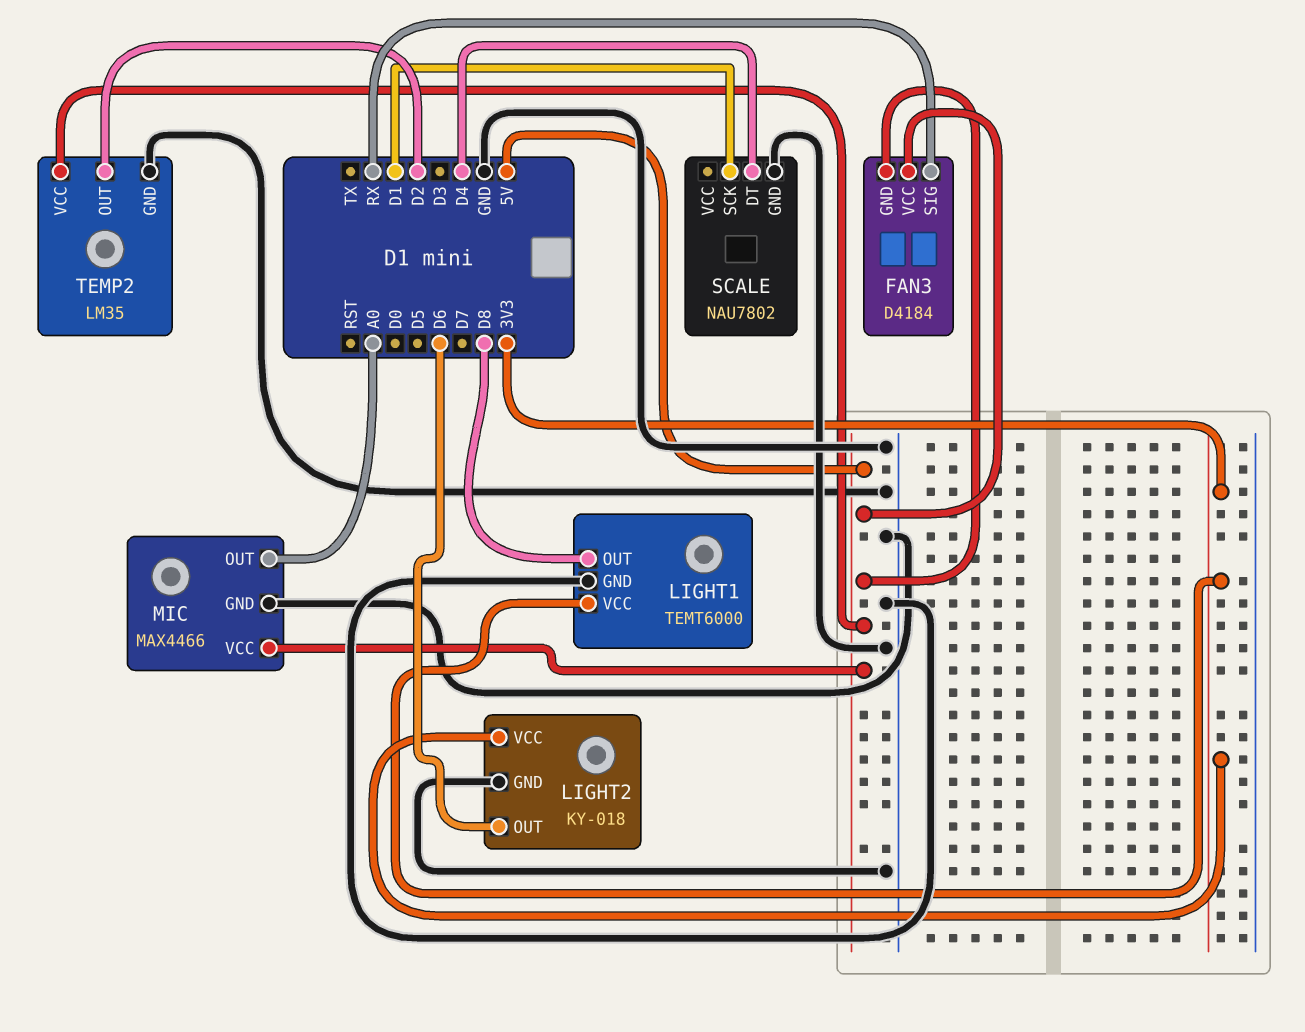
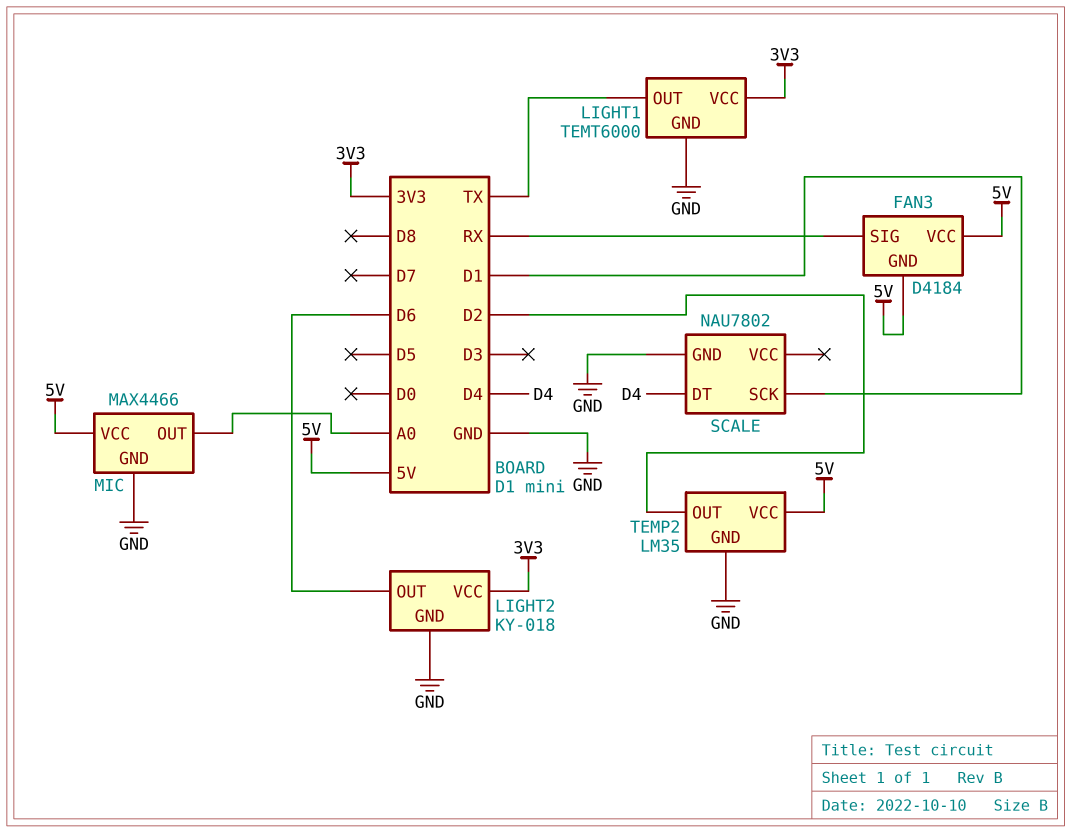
LIGHT1 pin OUT: D8 -> TX

